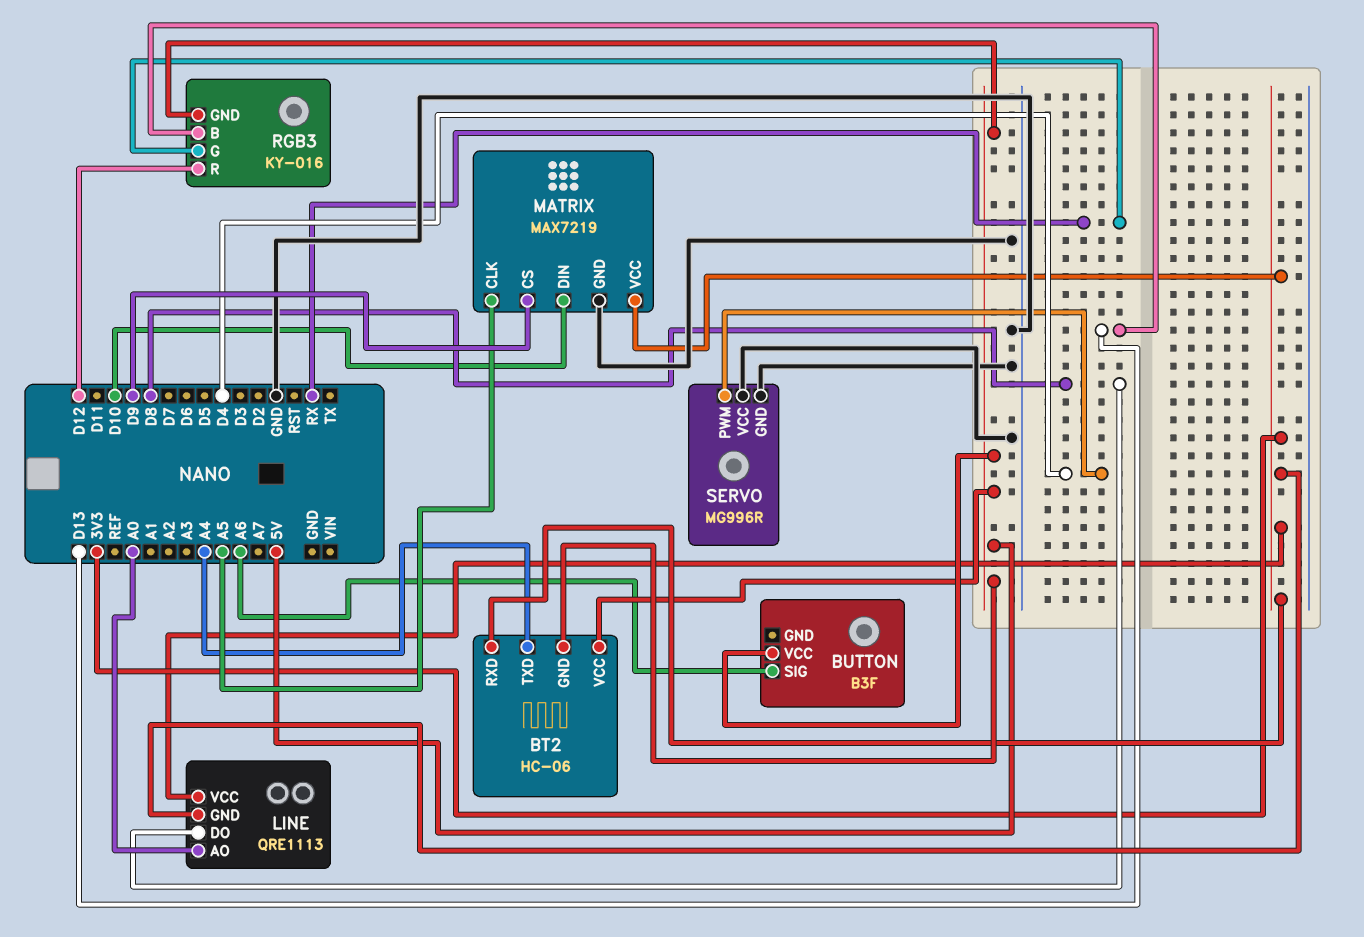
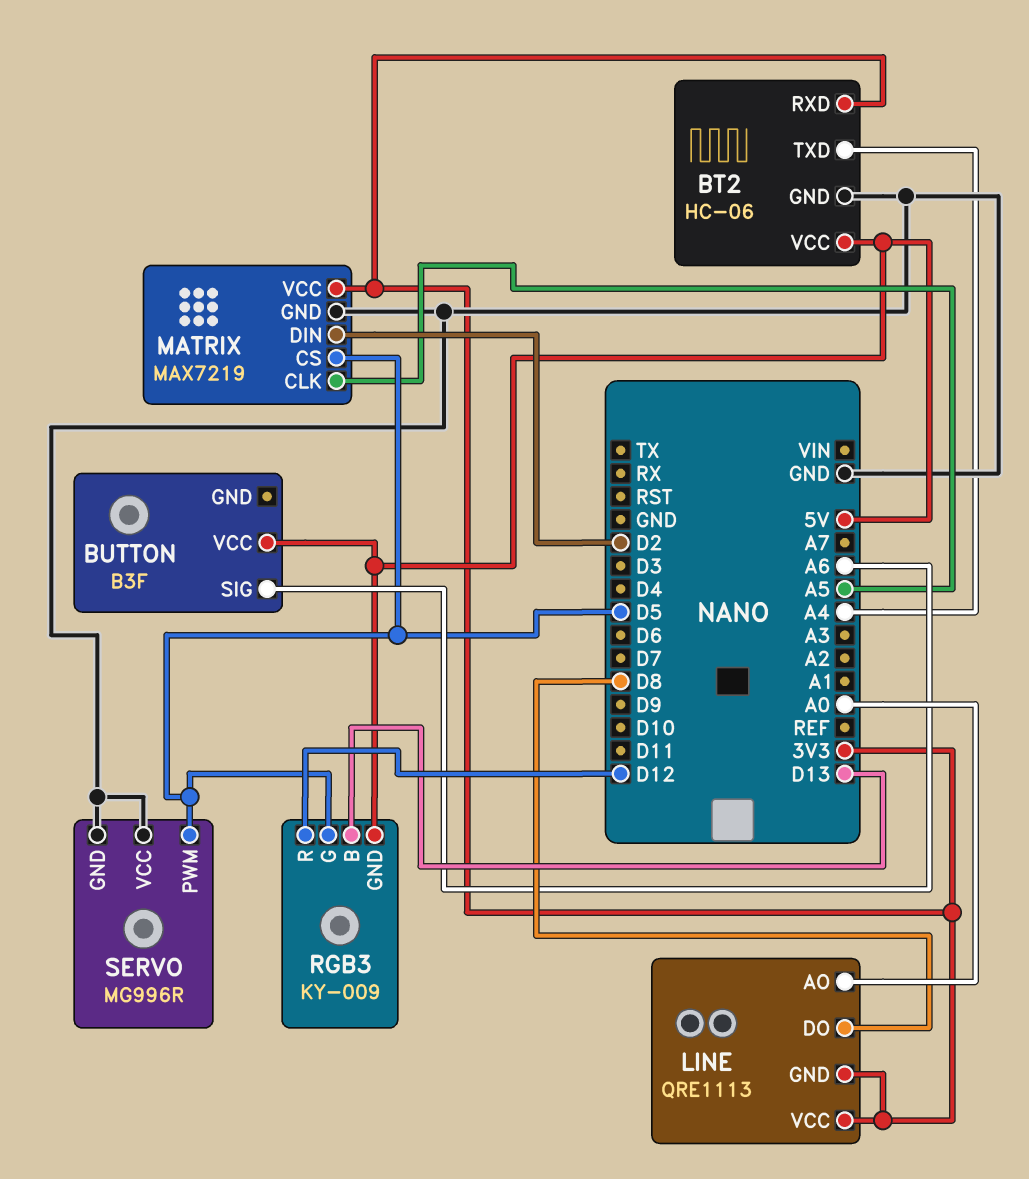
BT2 pin GND: 5V -> GND
MATRIX pin CS: D9 -> D5
MATRIX pin DIN: D10 -> D2
RGB3: KY-016 -> KY-009
RGB3 pin G: RX -> D5
SERVO pin PWM: D4 -> D5

